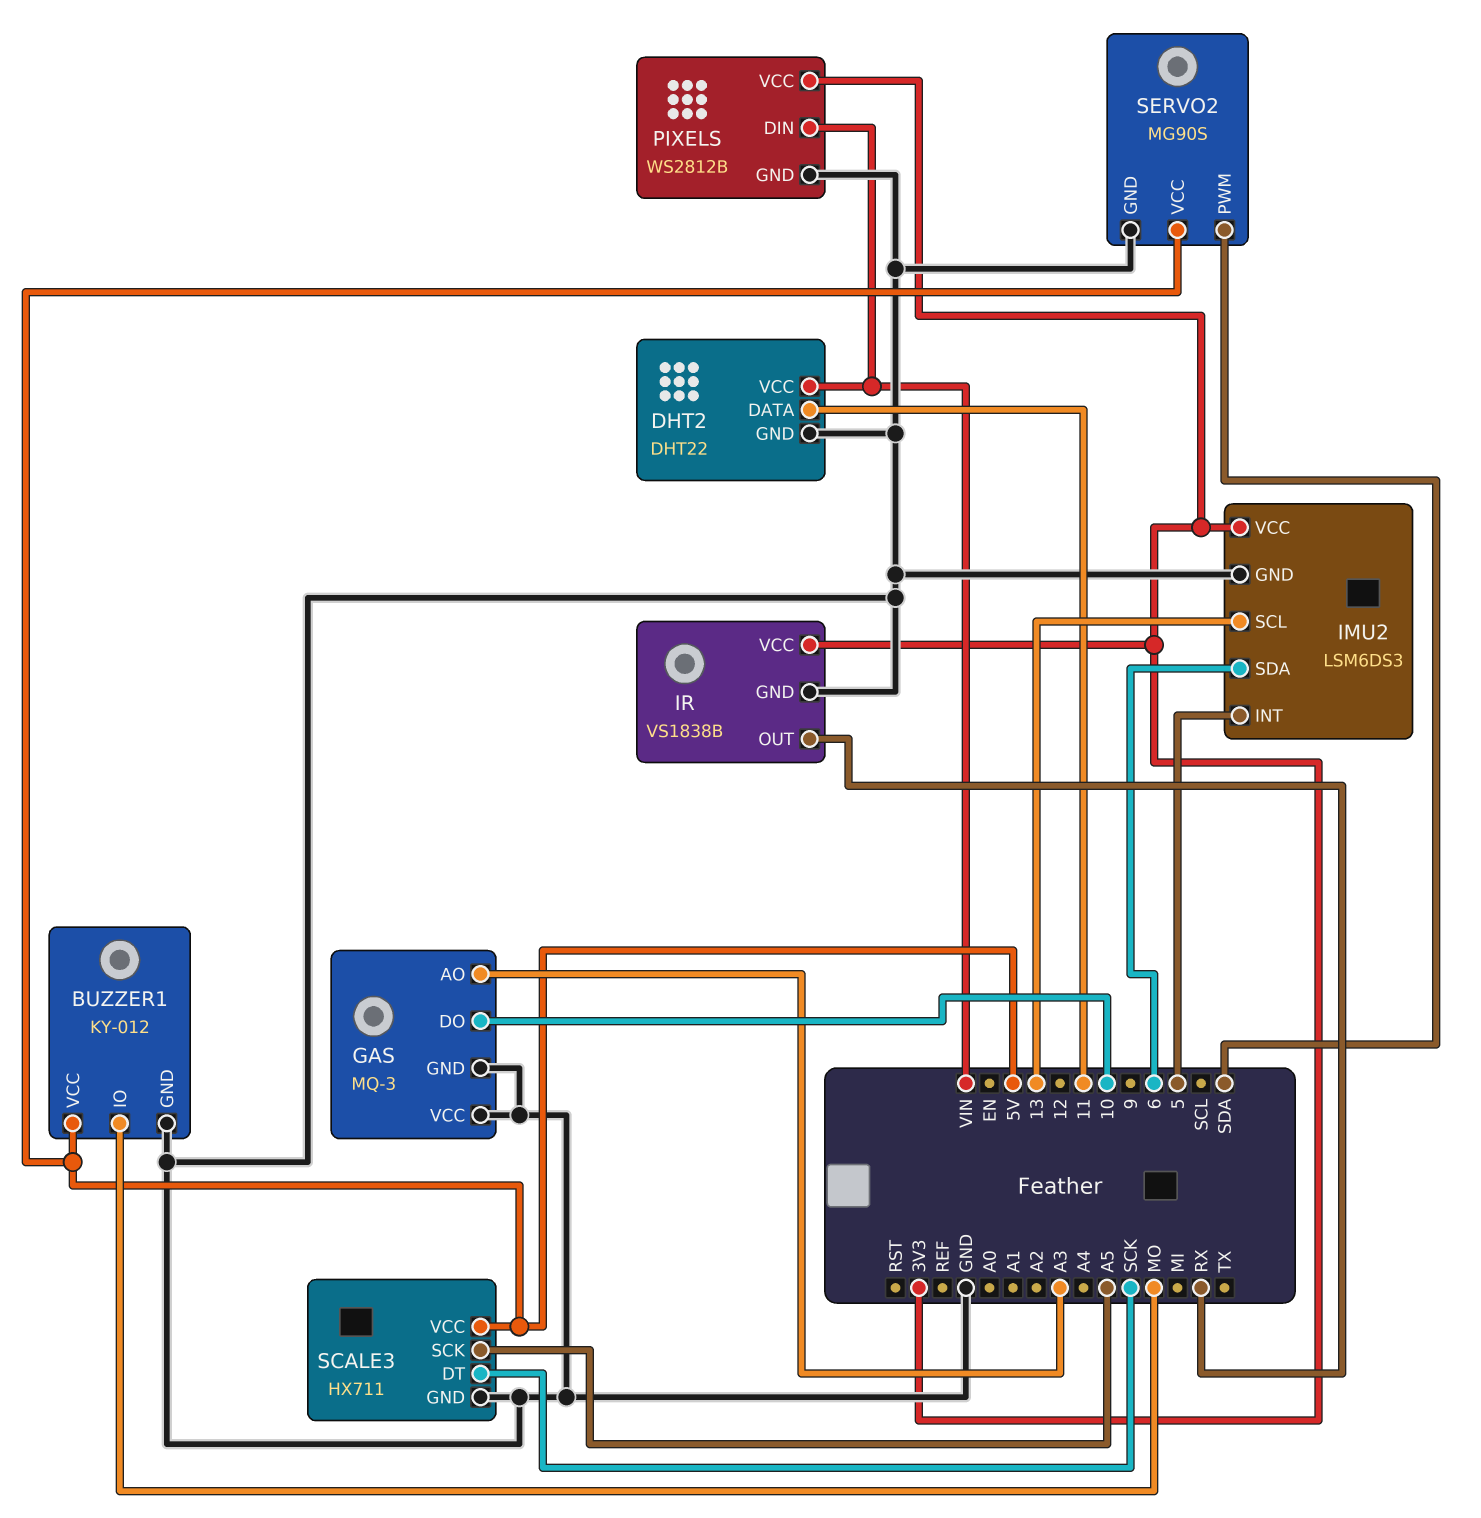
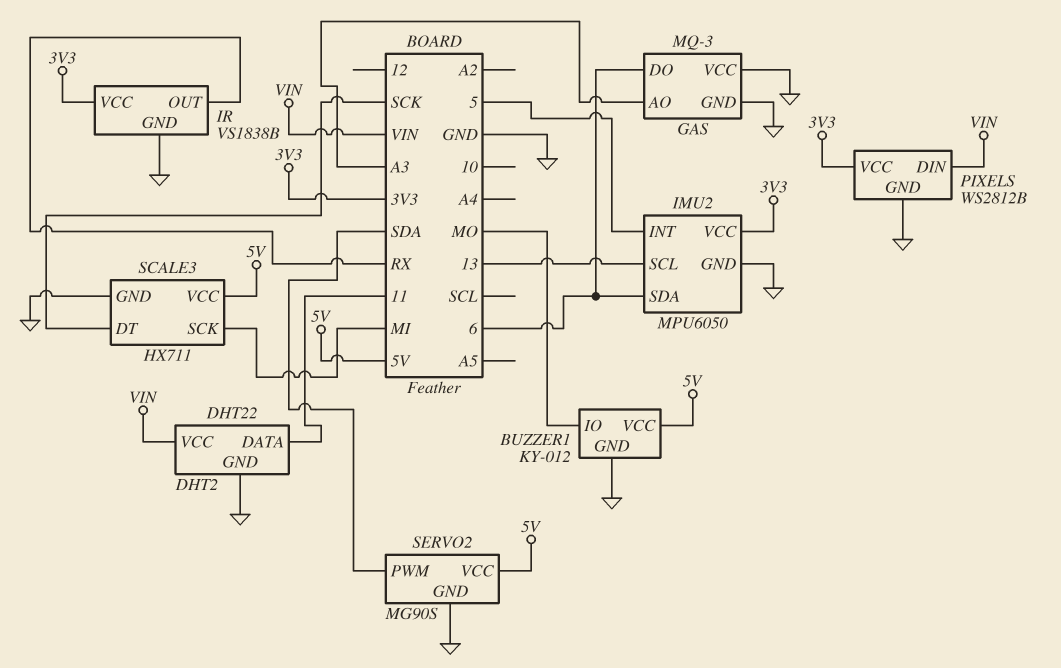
GAS pin DO: 10 -> 6
IMU2: LSM6DS3 -> MPU6050
SCALE3 pin SCK: A5 -> MI

